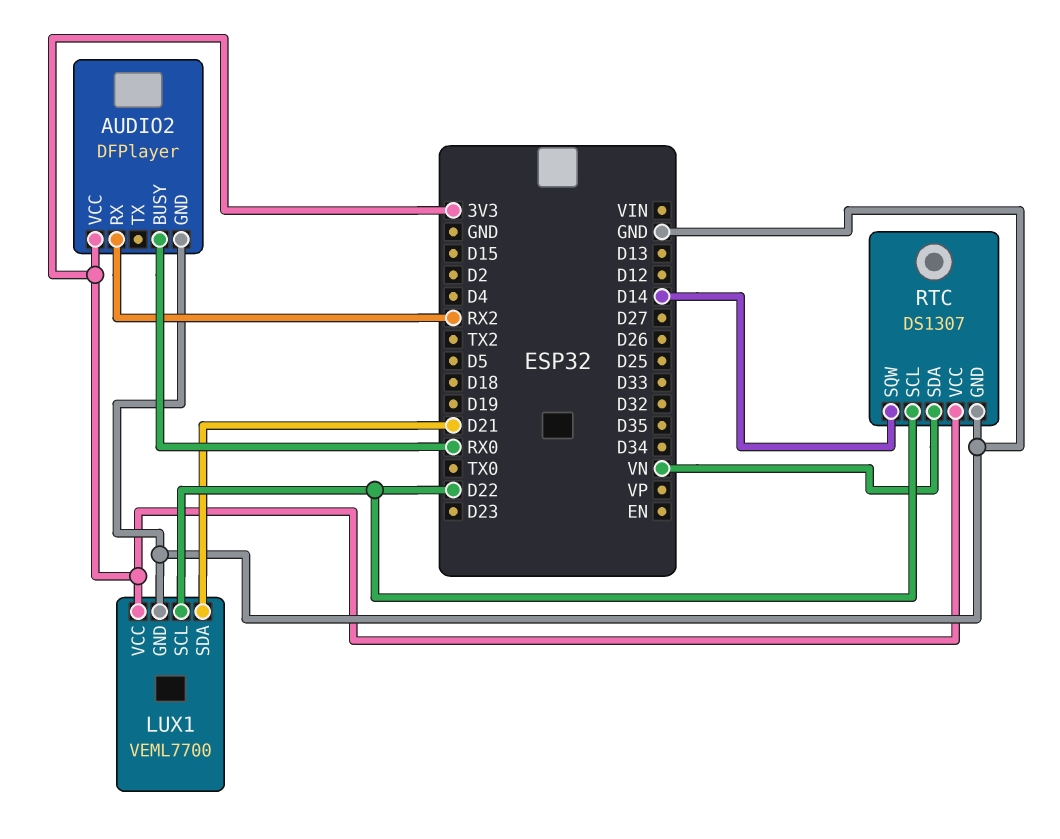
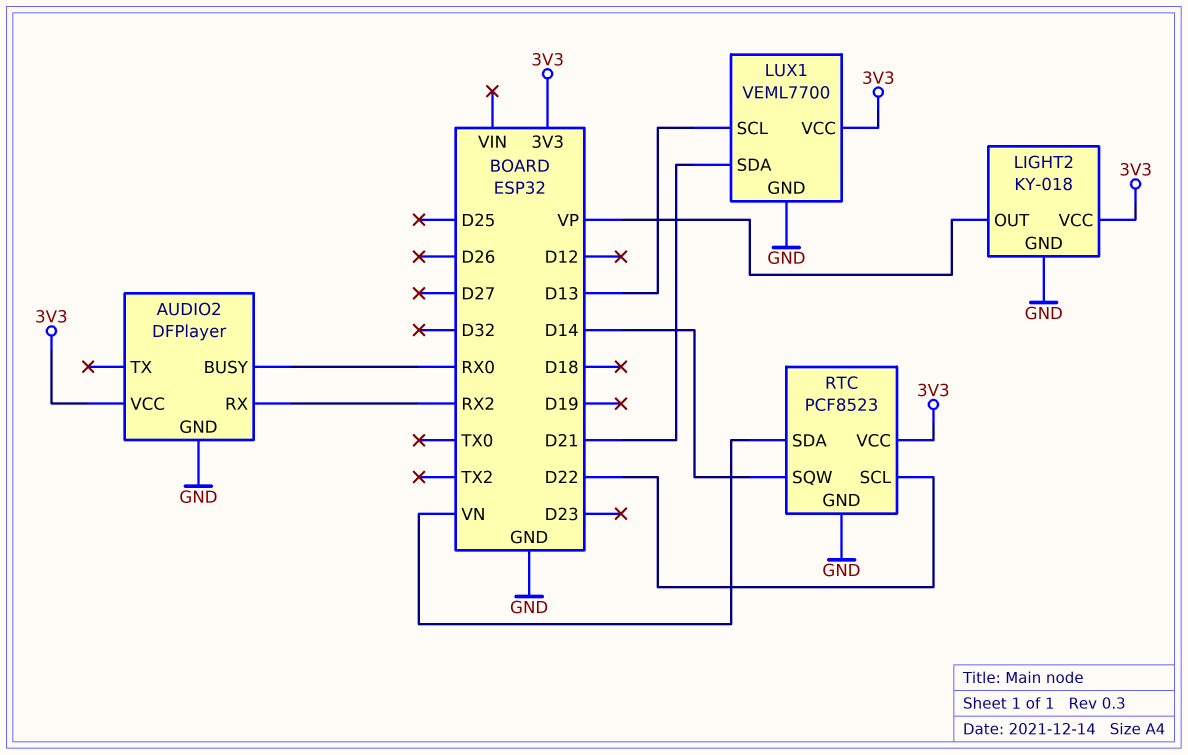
LIGHT2: none -> KY-018
LIGHT2 pin GND: none -> GND
LIGHT2 pin OUT: none -> VP
LIGHT2 pin VCC: none -> 3V3
LUX1 pin SCL: D22 -> D13
RTC: DS1307 -> PCF8523

